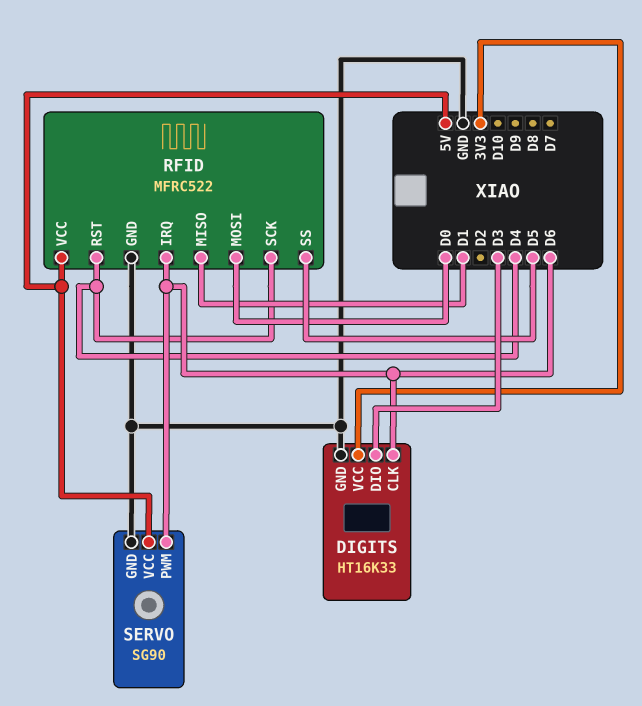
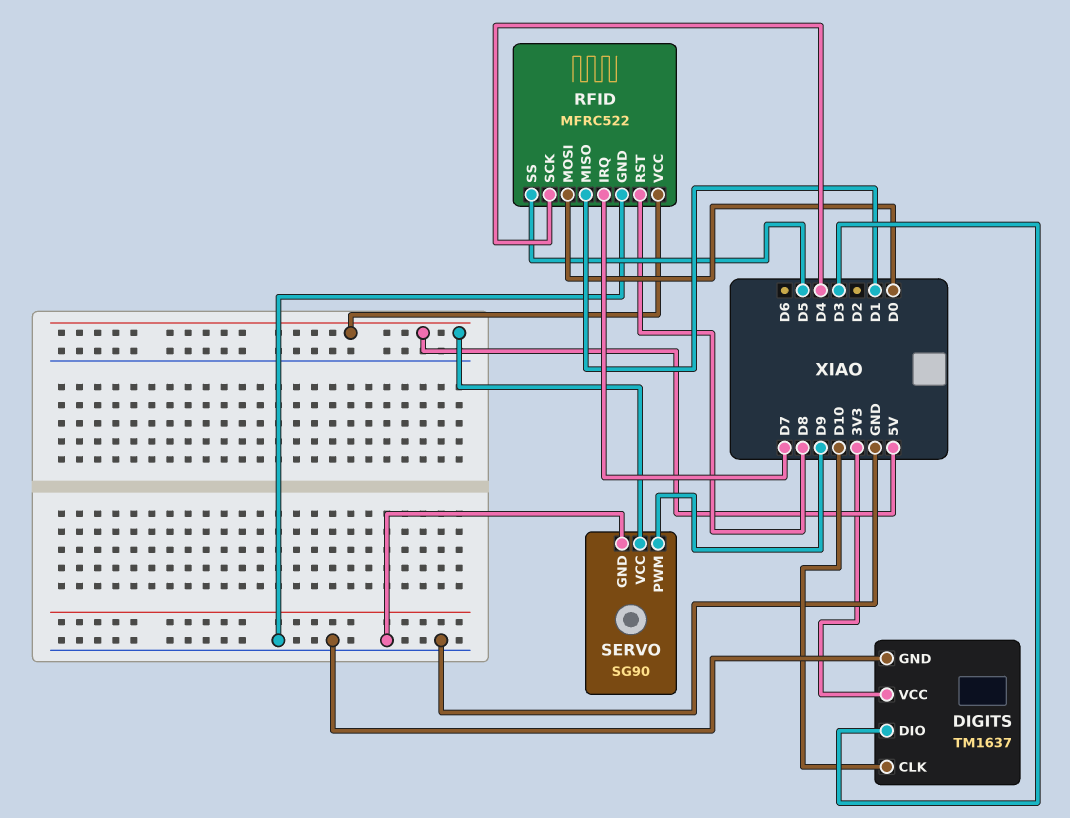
DIGITS: HT16K33 -> TM1637
DIGITS pin CLK: D6 -> D10
RFID pin IRQ: D6 -> D7
RFID pin RST: D4 -> D8
SERVO pin PWM: D6 -> D9

